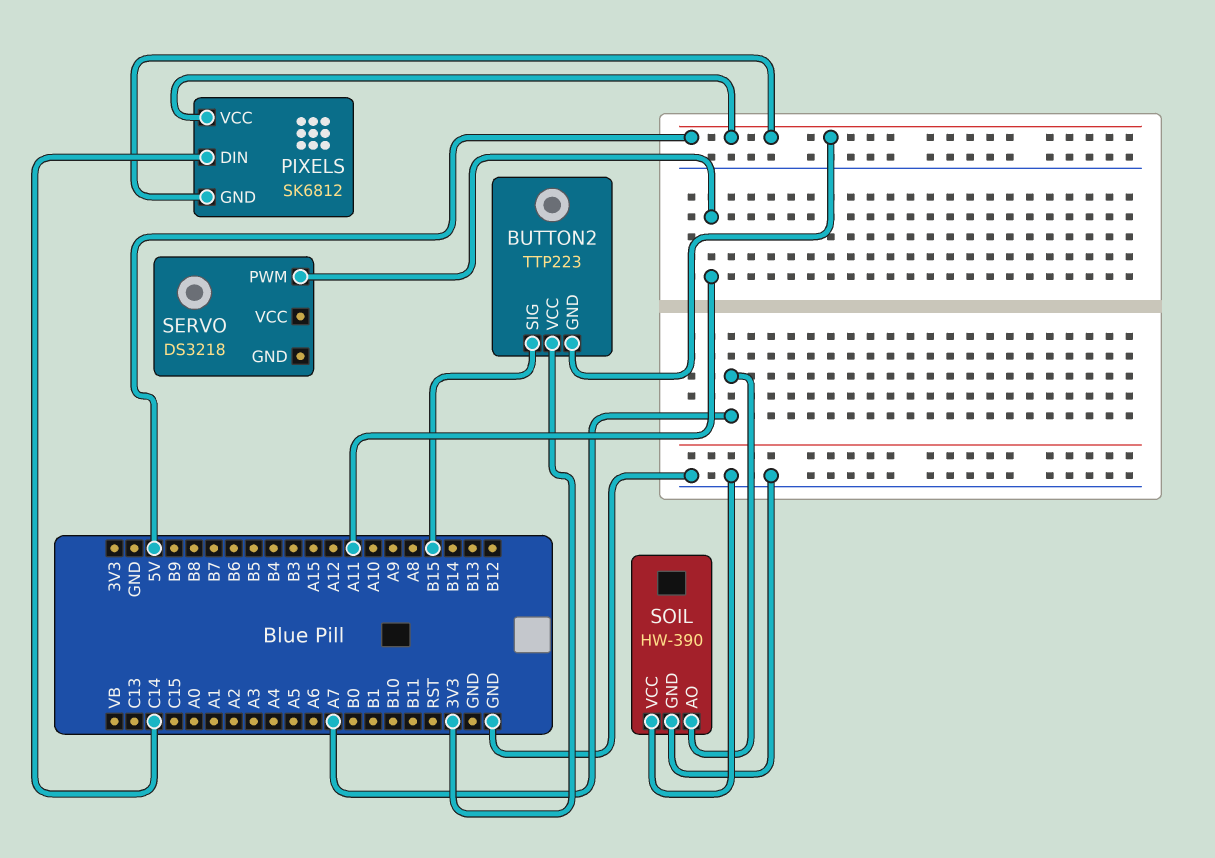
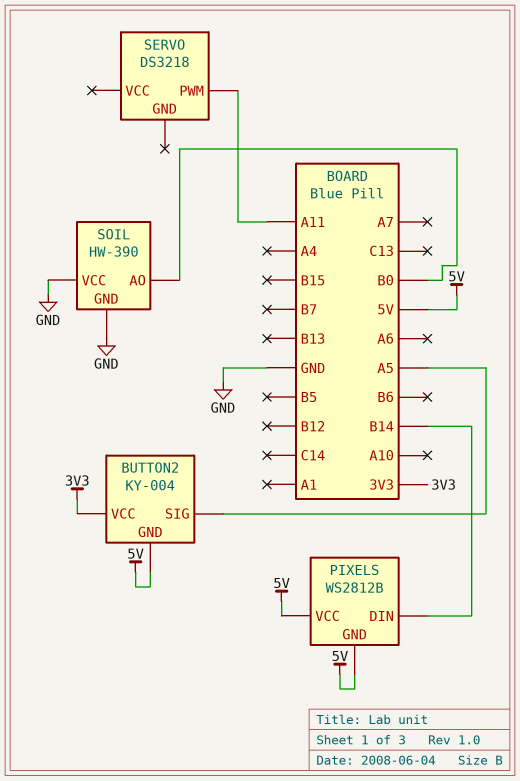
BUTTON2: TTP223 -> KY-004
BUTTON2 pin SIG: B15 -> A5
PIXELS: SK6812 -> WS2812B
PIXELS pin DIN: C14 -> B14
SOIL pin AO: A7 -> B0

